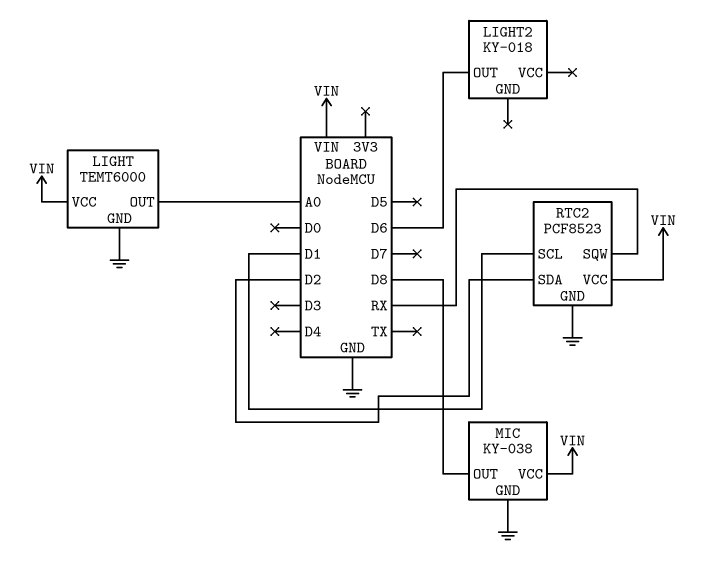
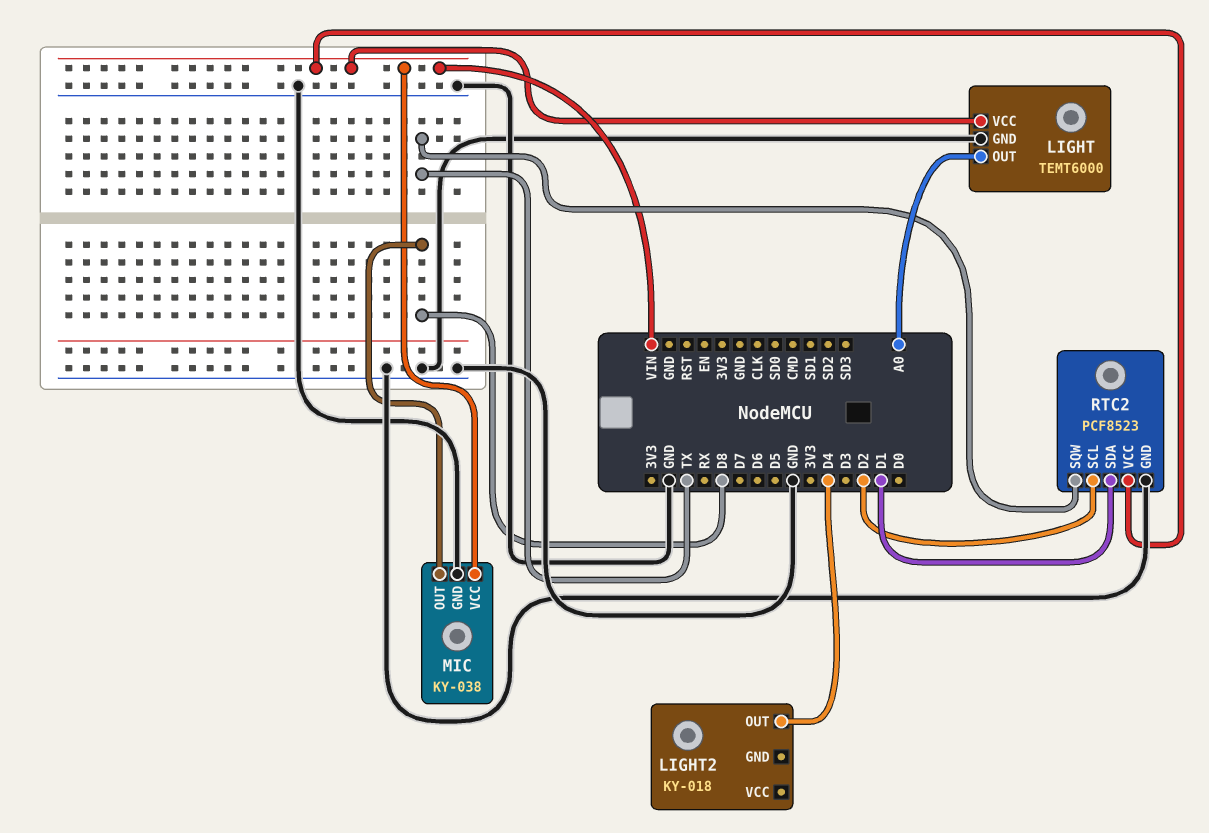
LIGHT2 pin OUT: D6 -> D4
RTC2 pin SCL: D1 -> D2
RTC2 pin SDA: D2 -> D1
RTC2 pin SQW: RX -> TX

